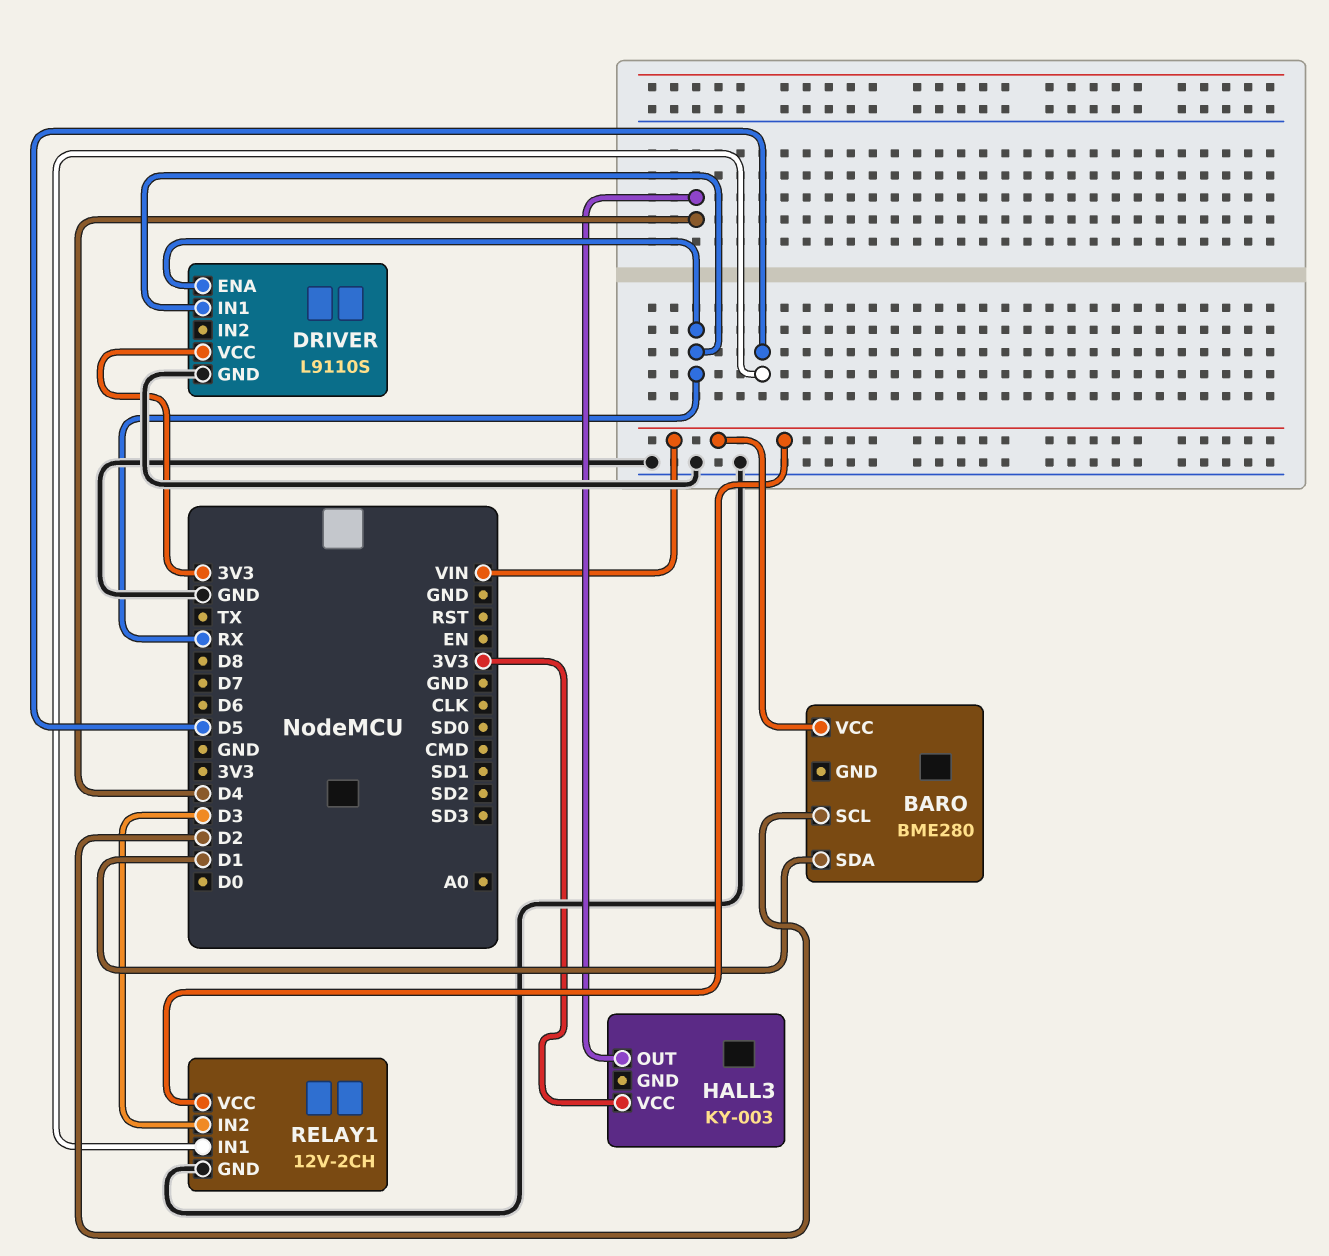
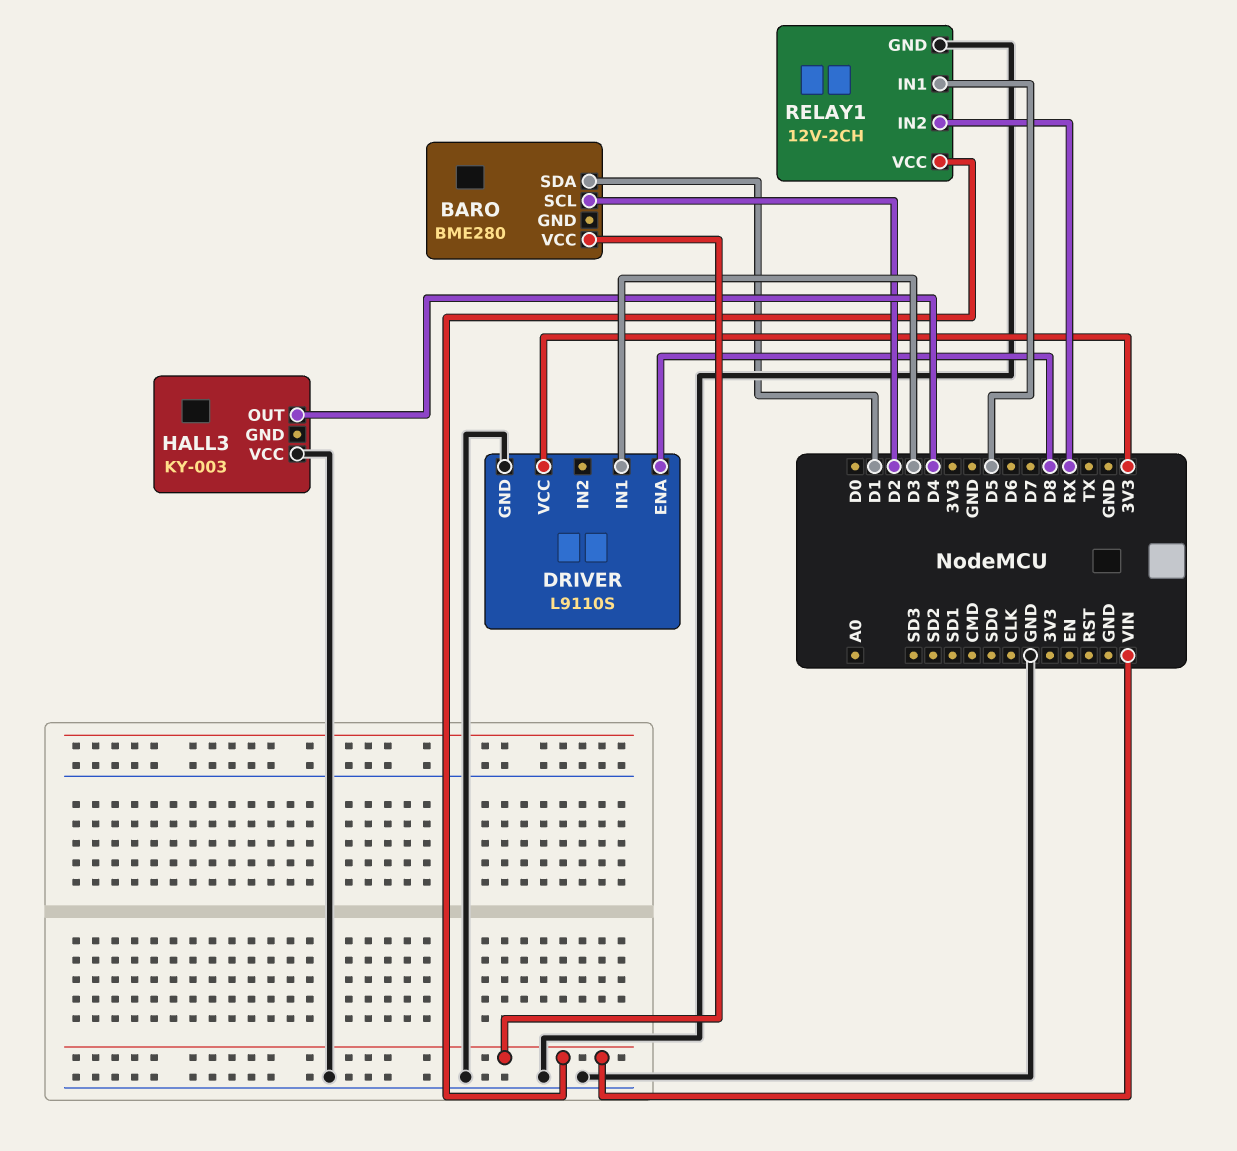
DRIVER pin ENA: RX -> D8
DRIVER pin IN1: RX -> D3
HALL3 pin VCC: 3V3 -> GND
RELAY1 pin IN2: D3 -> RX

